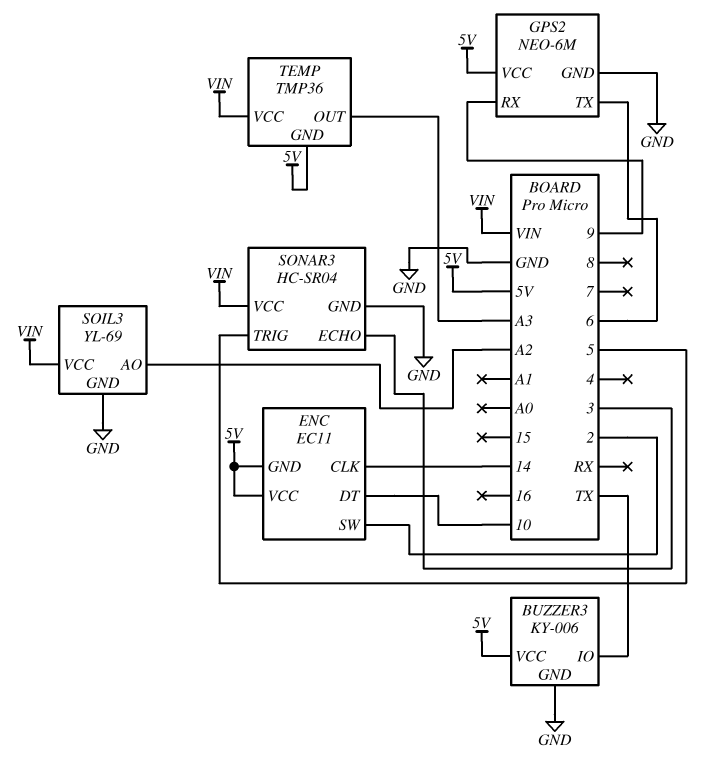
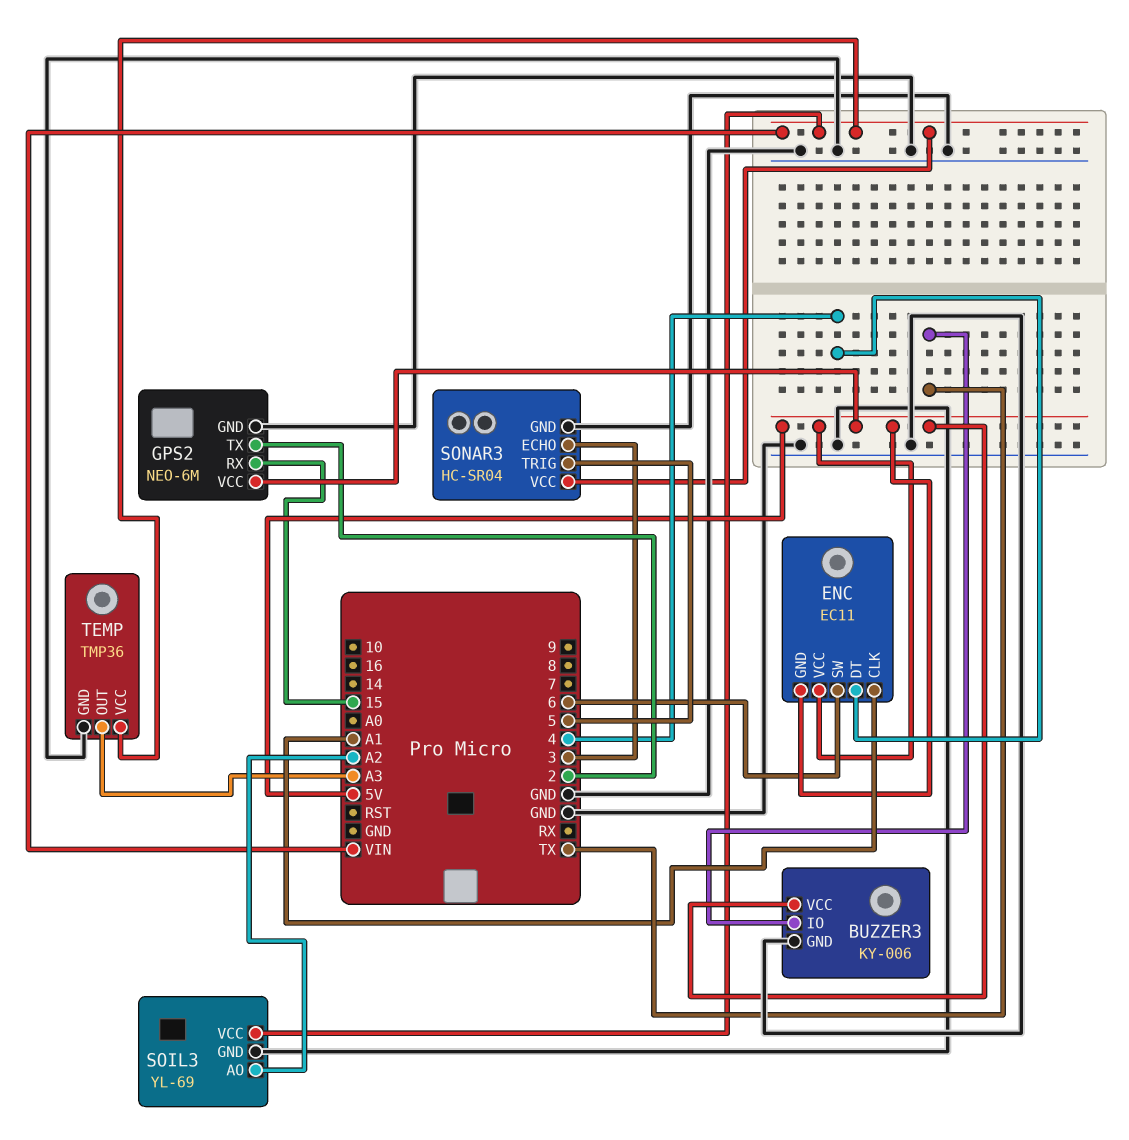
ENC pin CLK: 14 -> A1
ENC pin DT: 10 -> 4
ENC pin SW: 2 -> 6
GPS2 pin RX: 9 -> 15
GPS2 pin TX: 6 -> 2
TEMP pin GND: 5V -> GND

